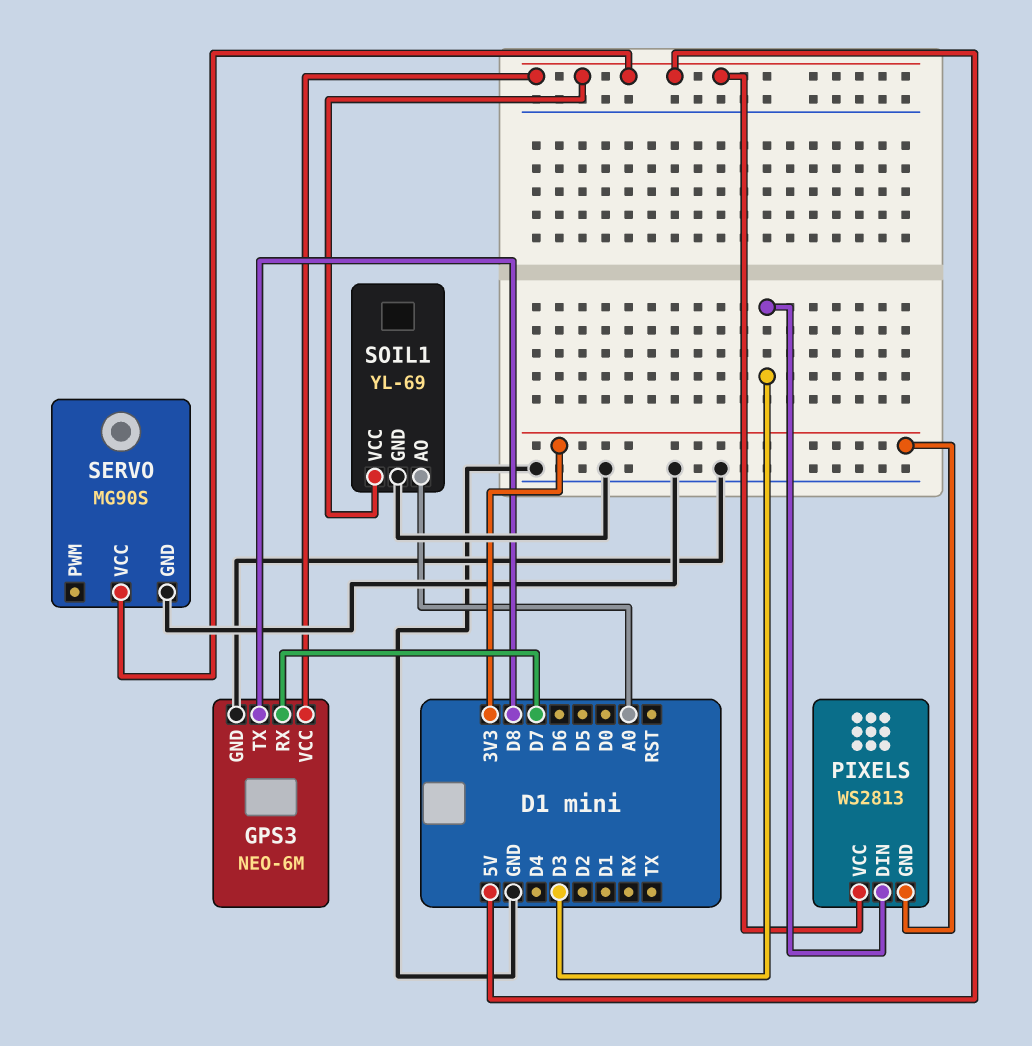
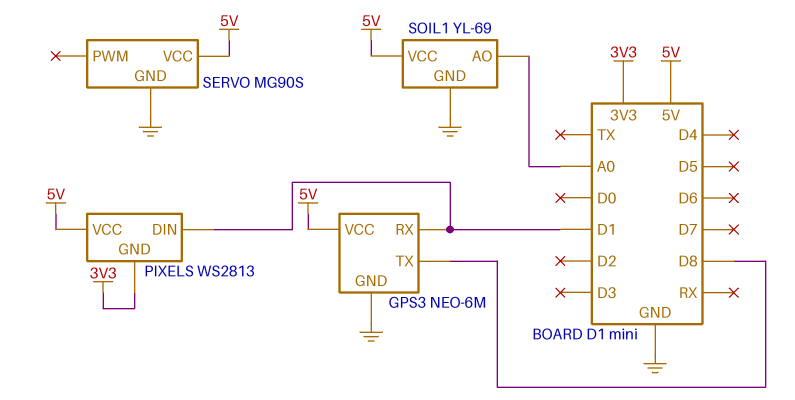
GPS3 pin RX: D7 -> D1
PIXELS pin DIN: D3 -> D1

